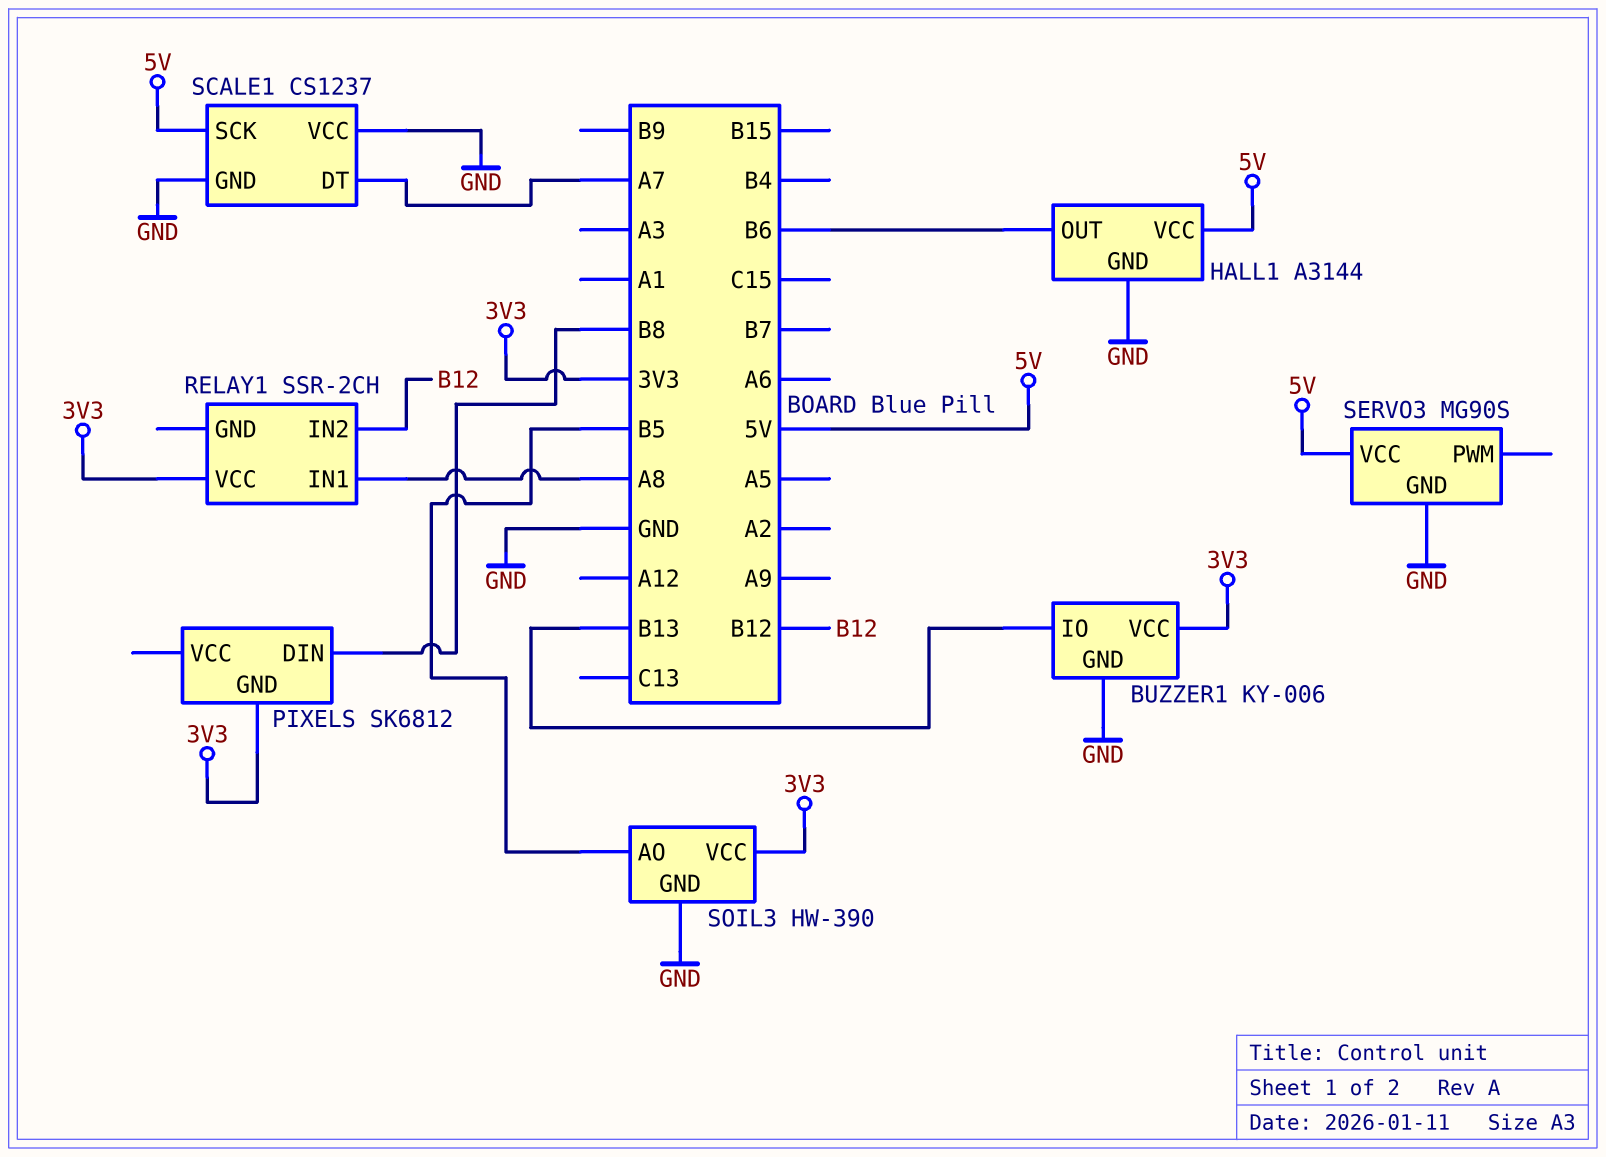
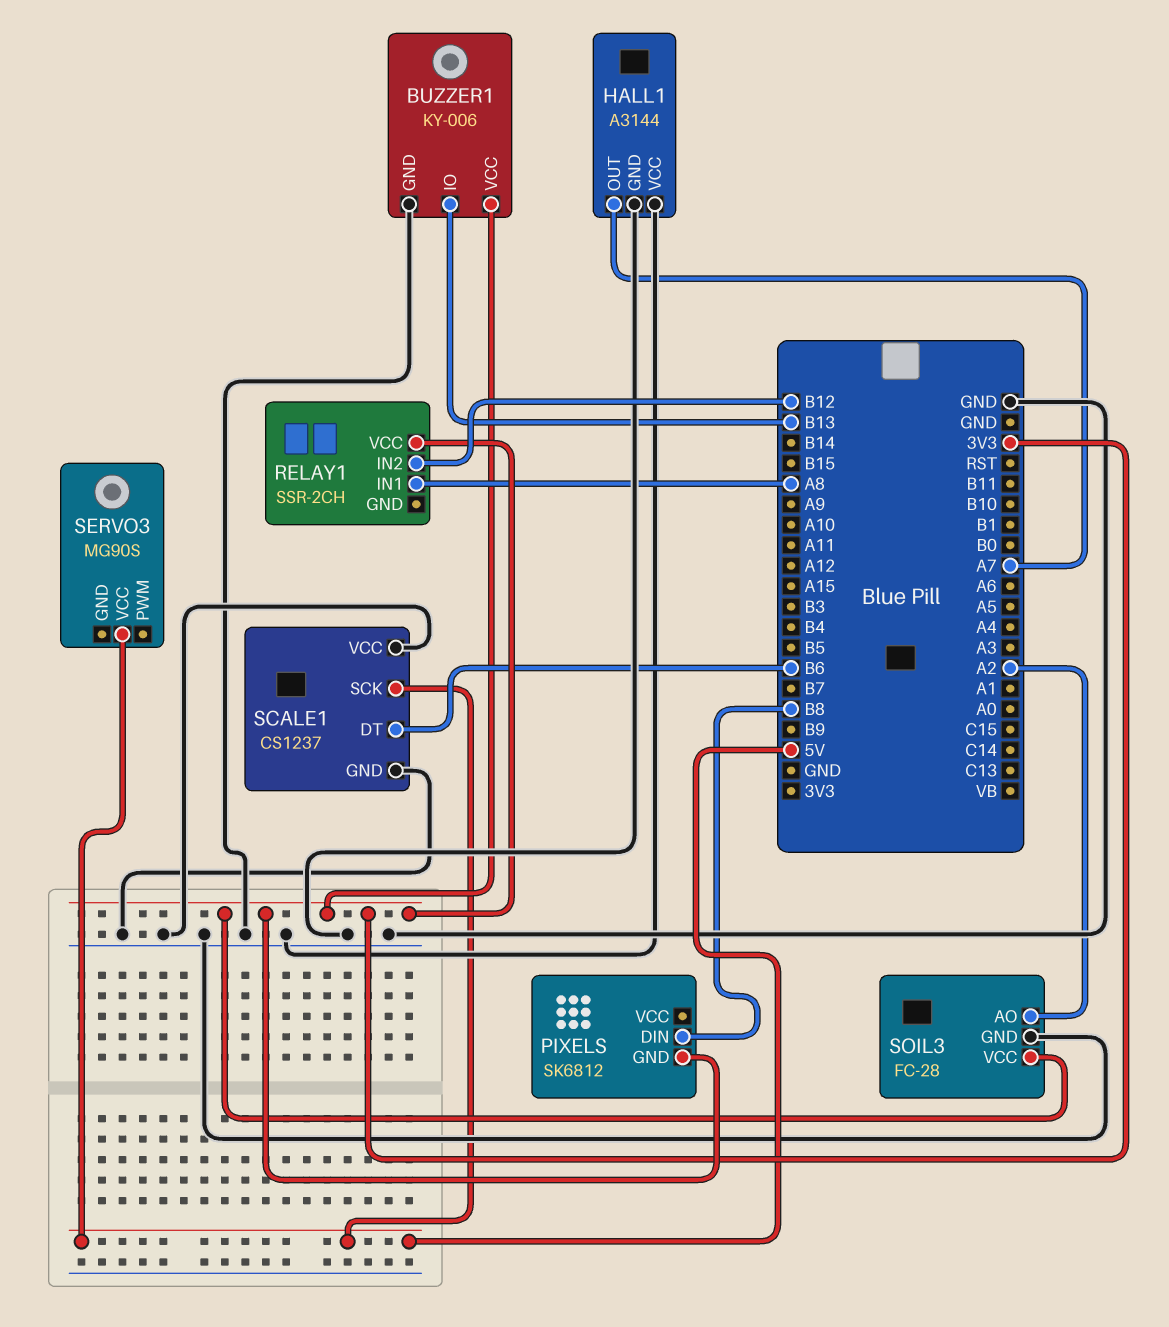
HALL1 pin OUT: B6 -> A7
HALL1 pin VCC: 5V -> GND
SCALE1 pin DT: A7 -> B6
SERVO3 pin GND: GND -> none
SOIL3: HW-390 -> FC-28
SOIL3 pin AO: B5 -> A2

